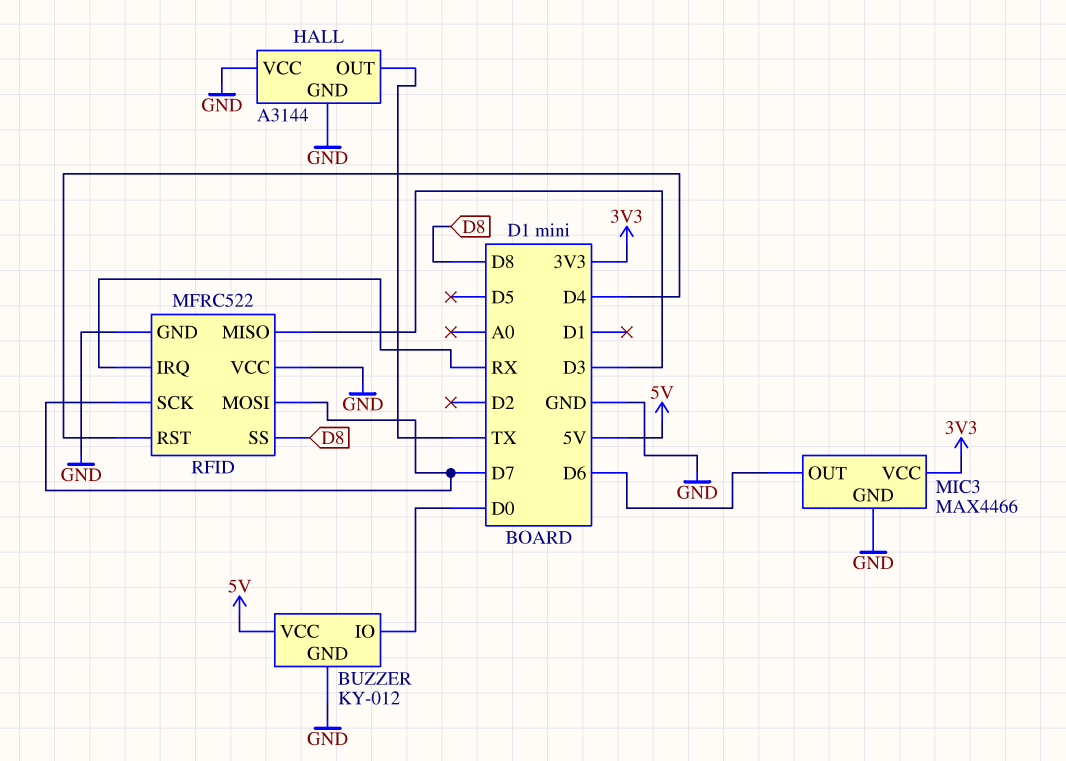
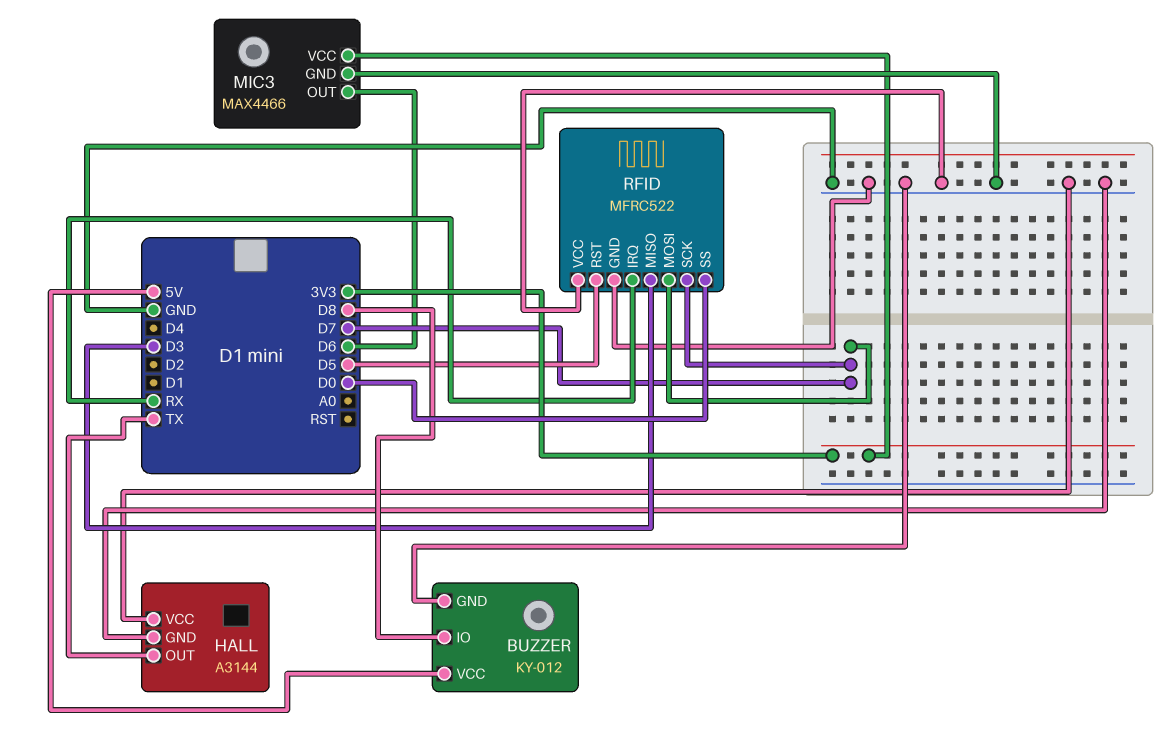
BUZZER pin IO: D0 -> D8
RFID pin RST: D4 -> D5
RFID pin SS: D8 -> D0

